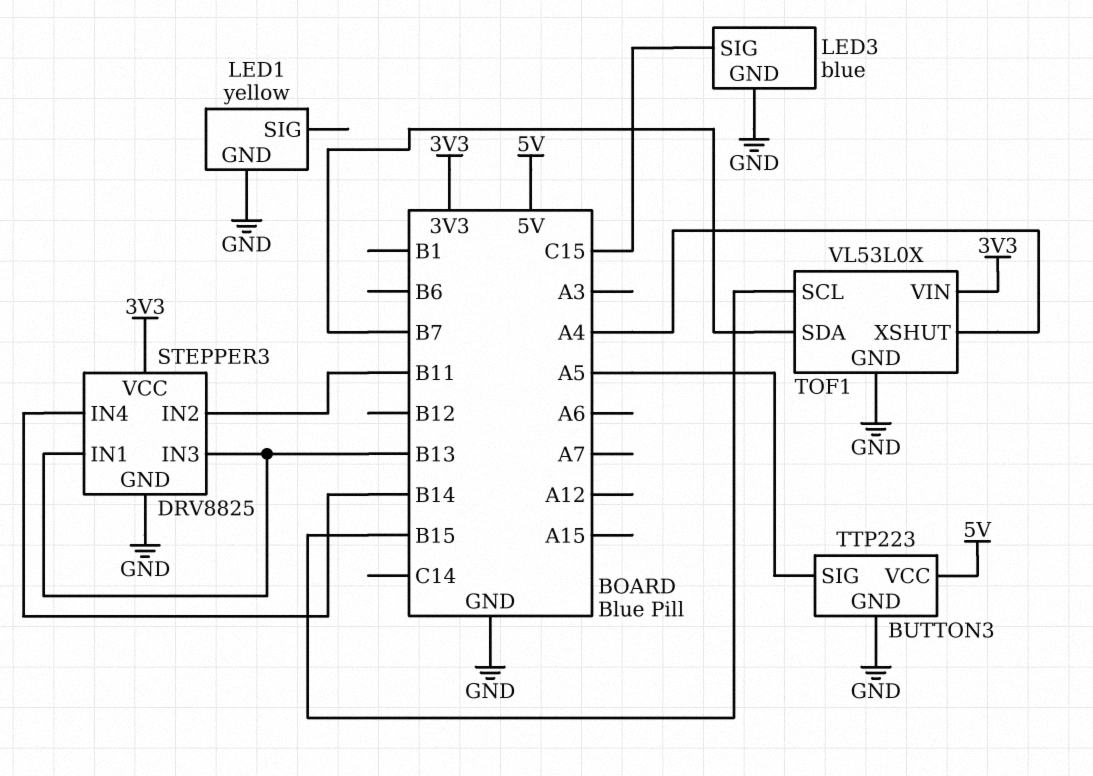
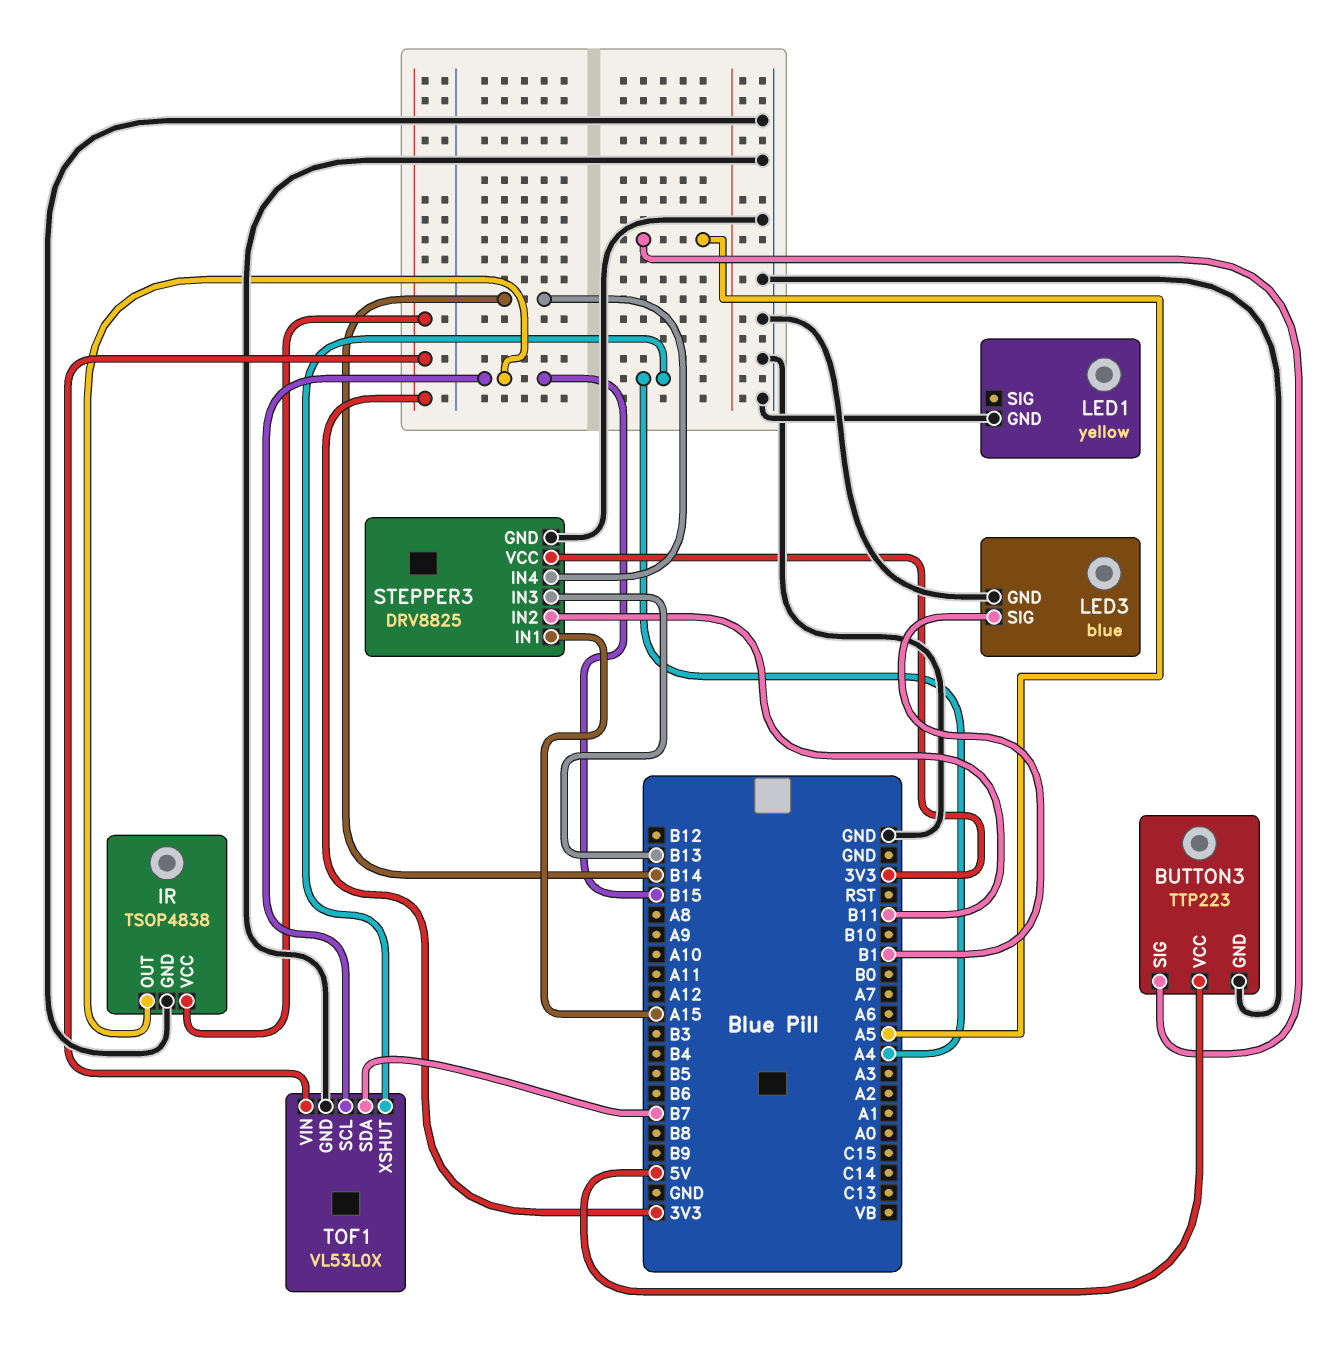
IR: none -> TSOP4838
IR pin GND: none -> GND
IR pin OUT: none -> B15
IR pin VCC: none -> 3V3
LED3 pin SIG: C15 -> B1
STEPPER3 pin IN1: B13 -> A15

